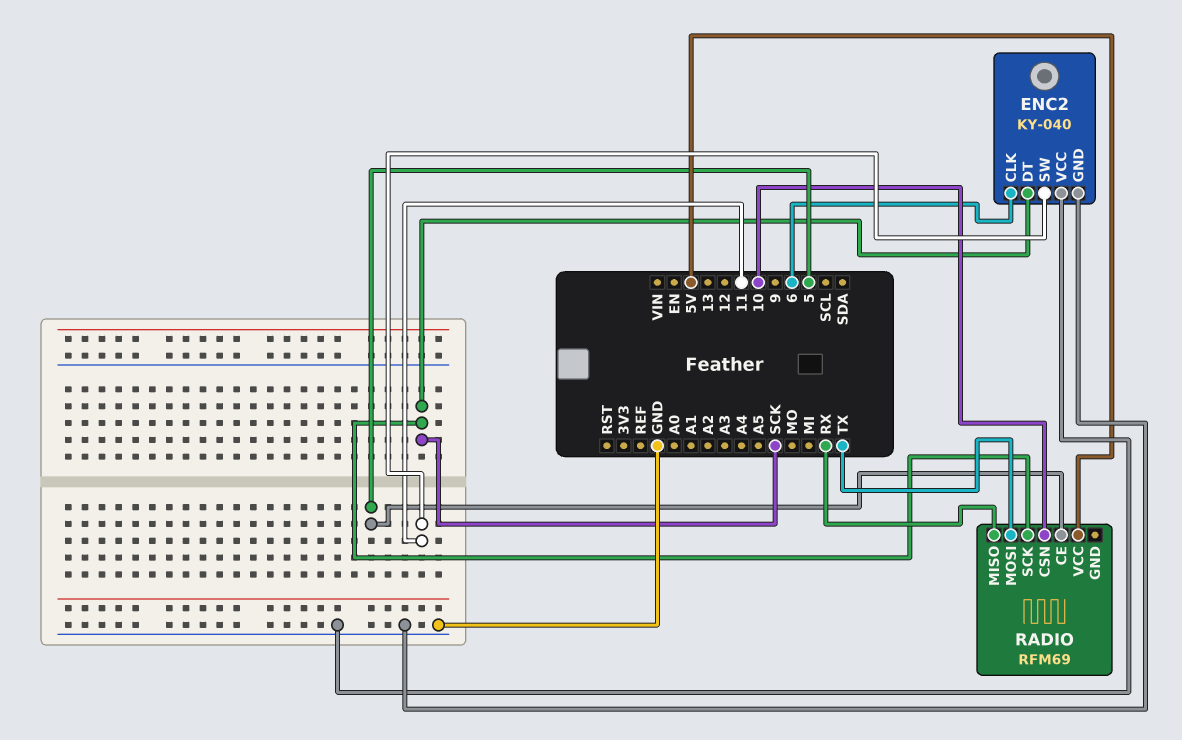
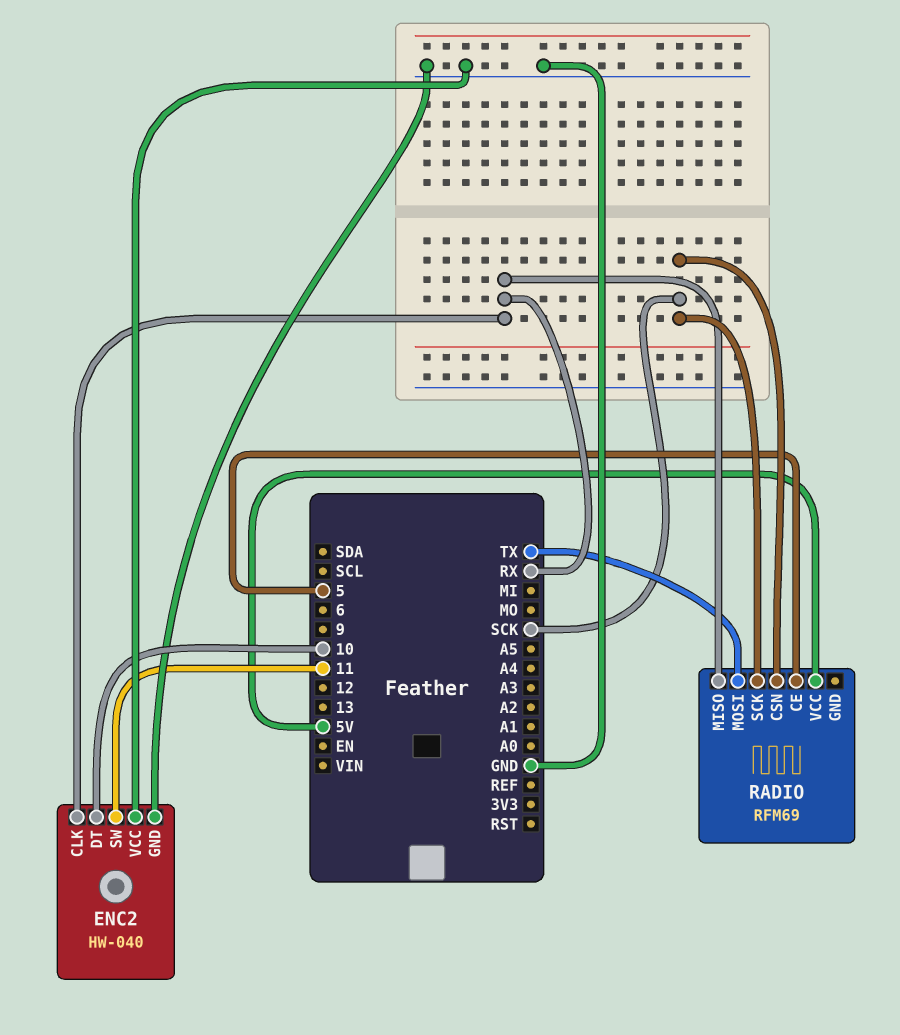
ENC2: KY-040 -> HW-040
ENC2 pin CLK: 6 -> RX
ENC2 pin DT: SCK -> 10
RADIO pin CSN: 10 -> SCK

